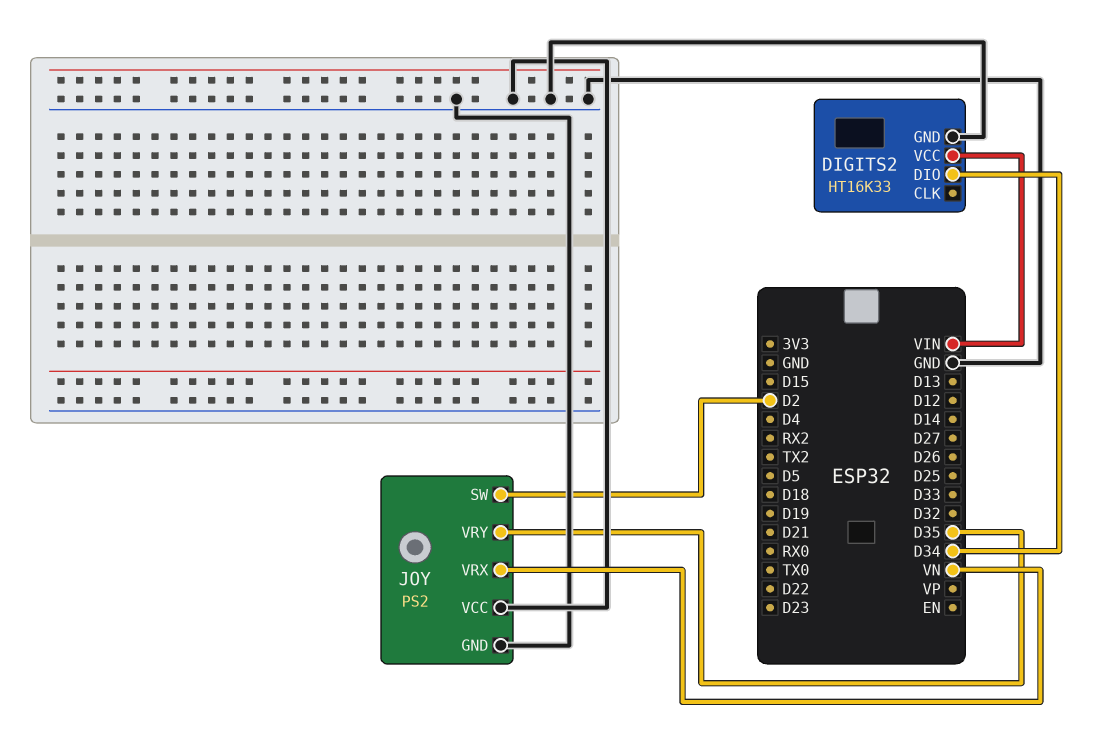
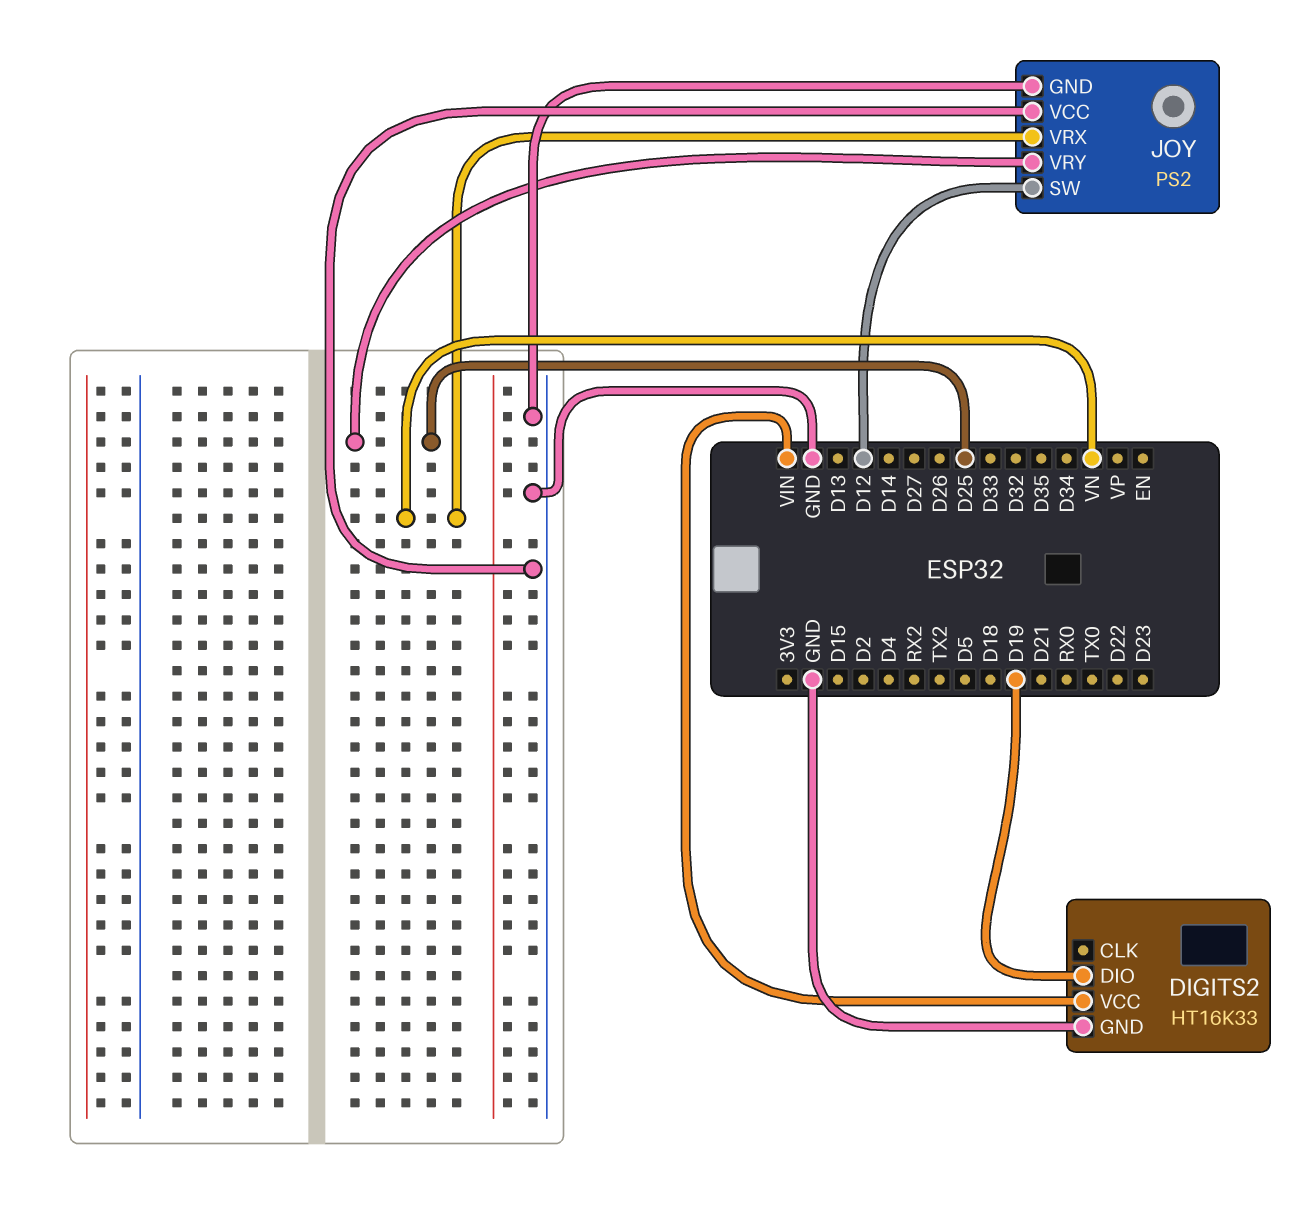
DIGITS2 pin DIO: D34 -> D19
JOY pin SW: D2 -> D12
JOY pin VRY: D35 -> D25

